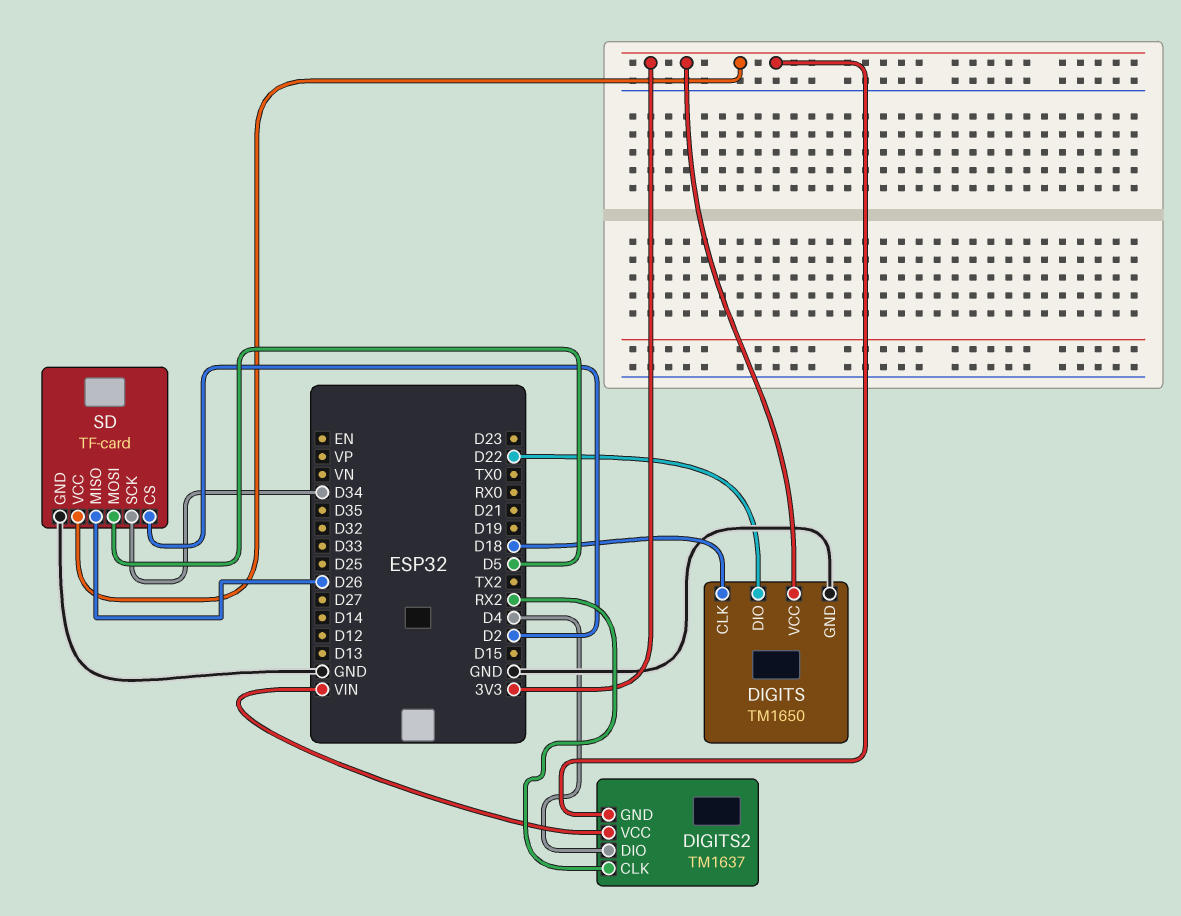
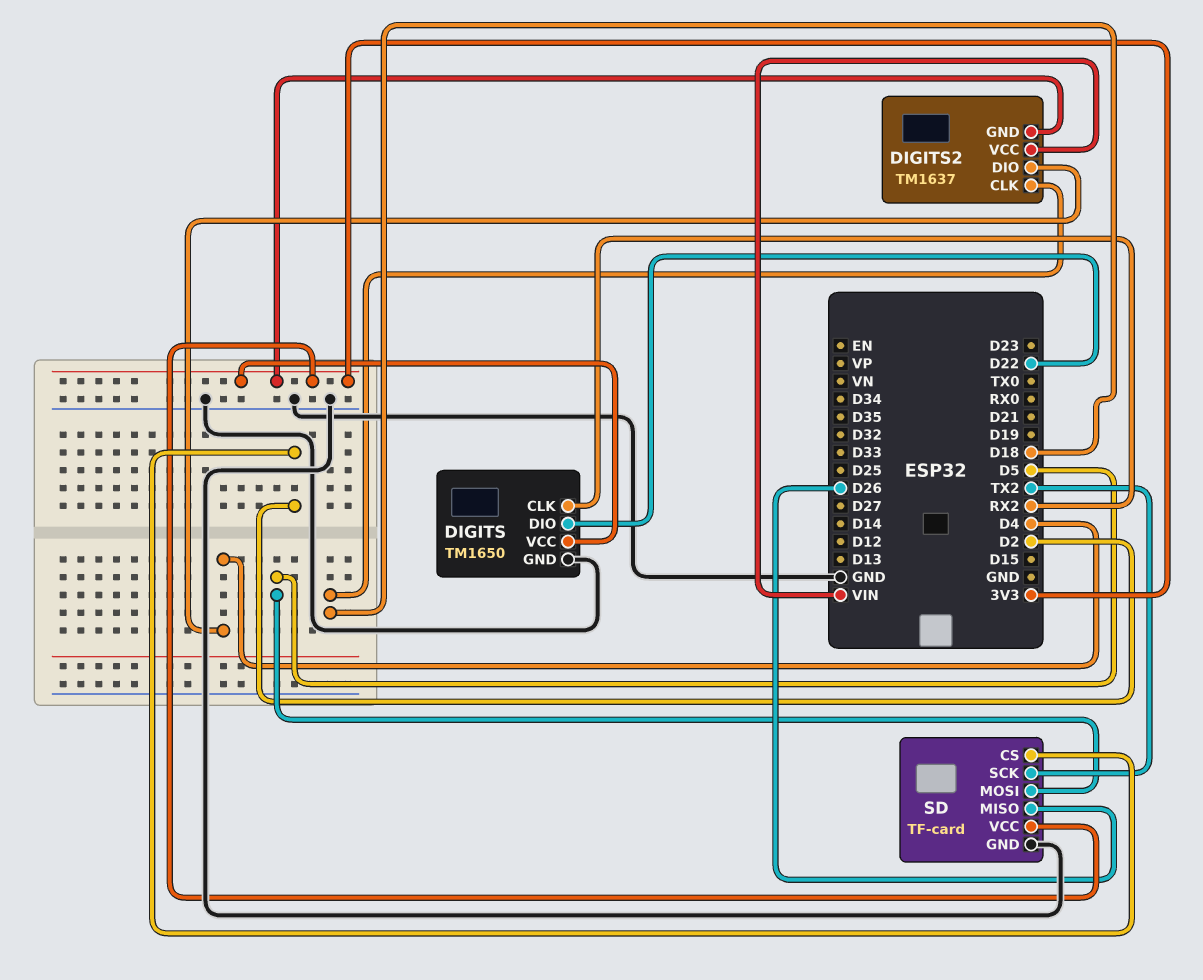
DIGITS pin CLK: D18 -> RX2
DIGITS2 pin CLK: RX2 -> D18
SD pin SCK: D34 -> TX2

